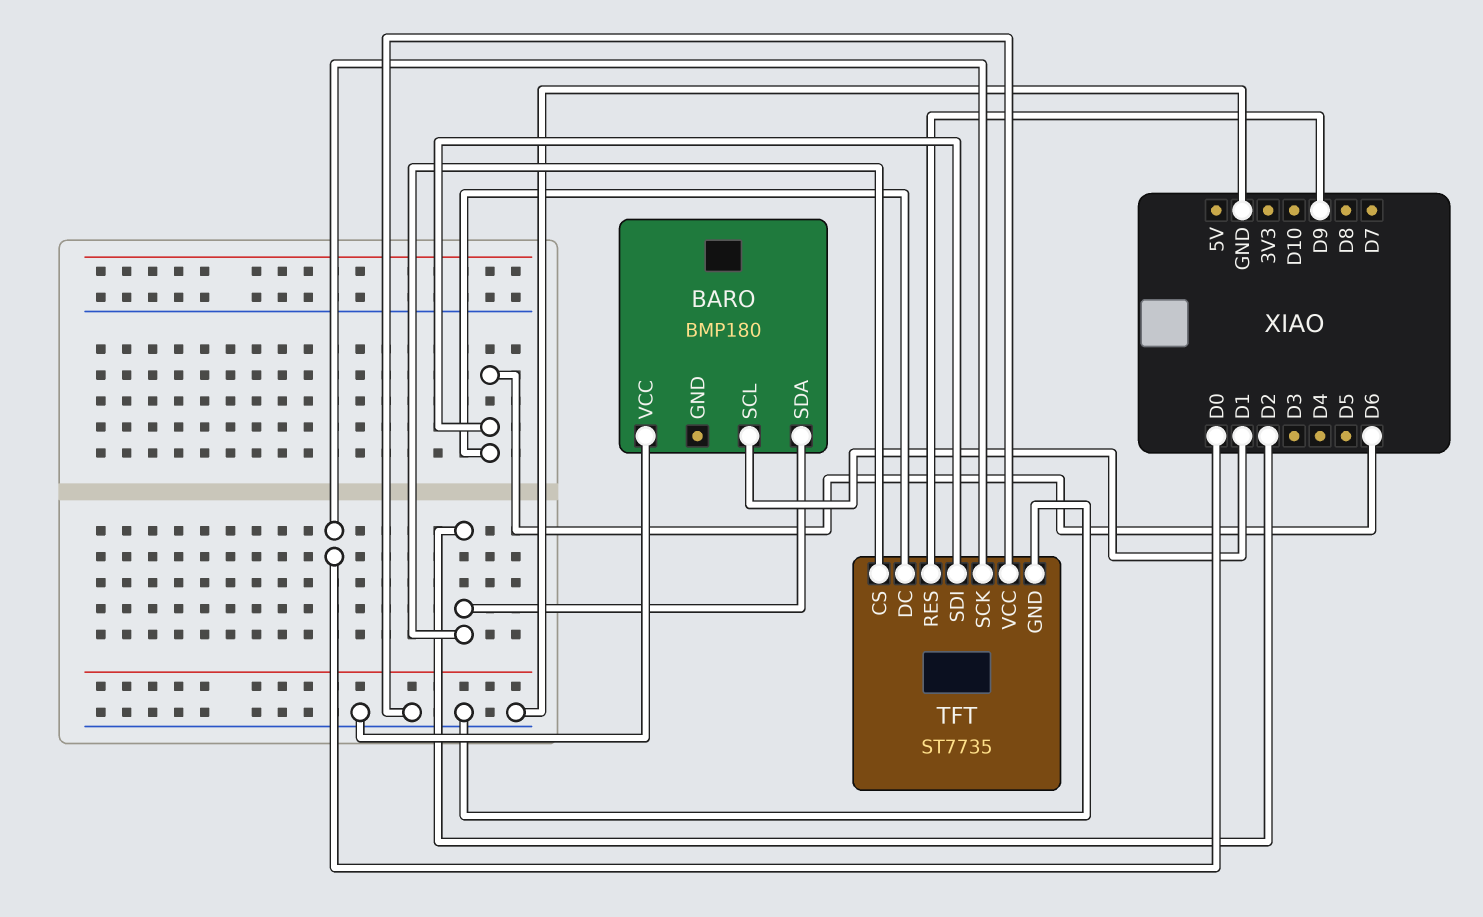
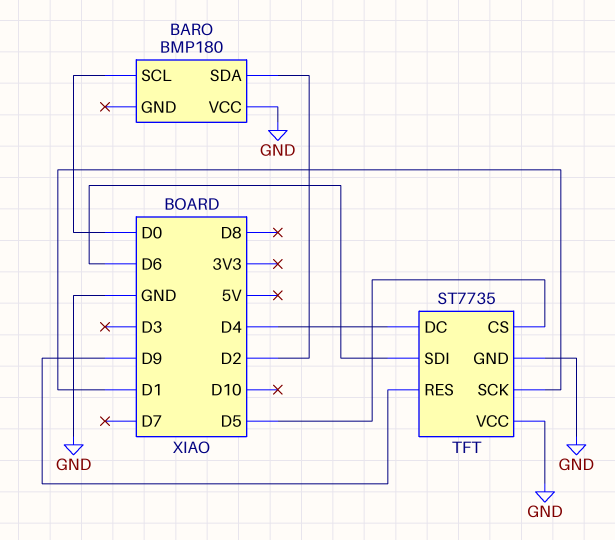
BARO pin SCL: D1 -> D0
TFT pin CS: D2 -> D5
TFT pin DC: D6 -> D4
TFT pin SCK: D0 -> D1

